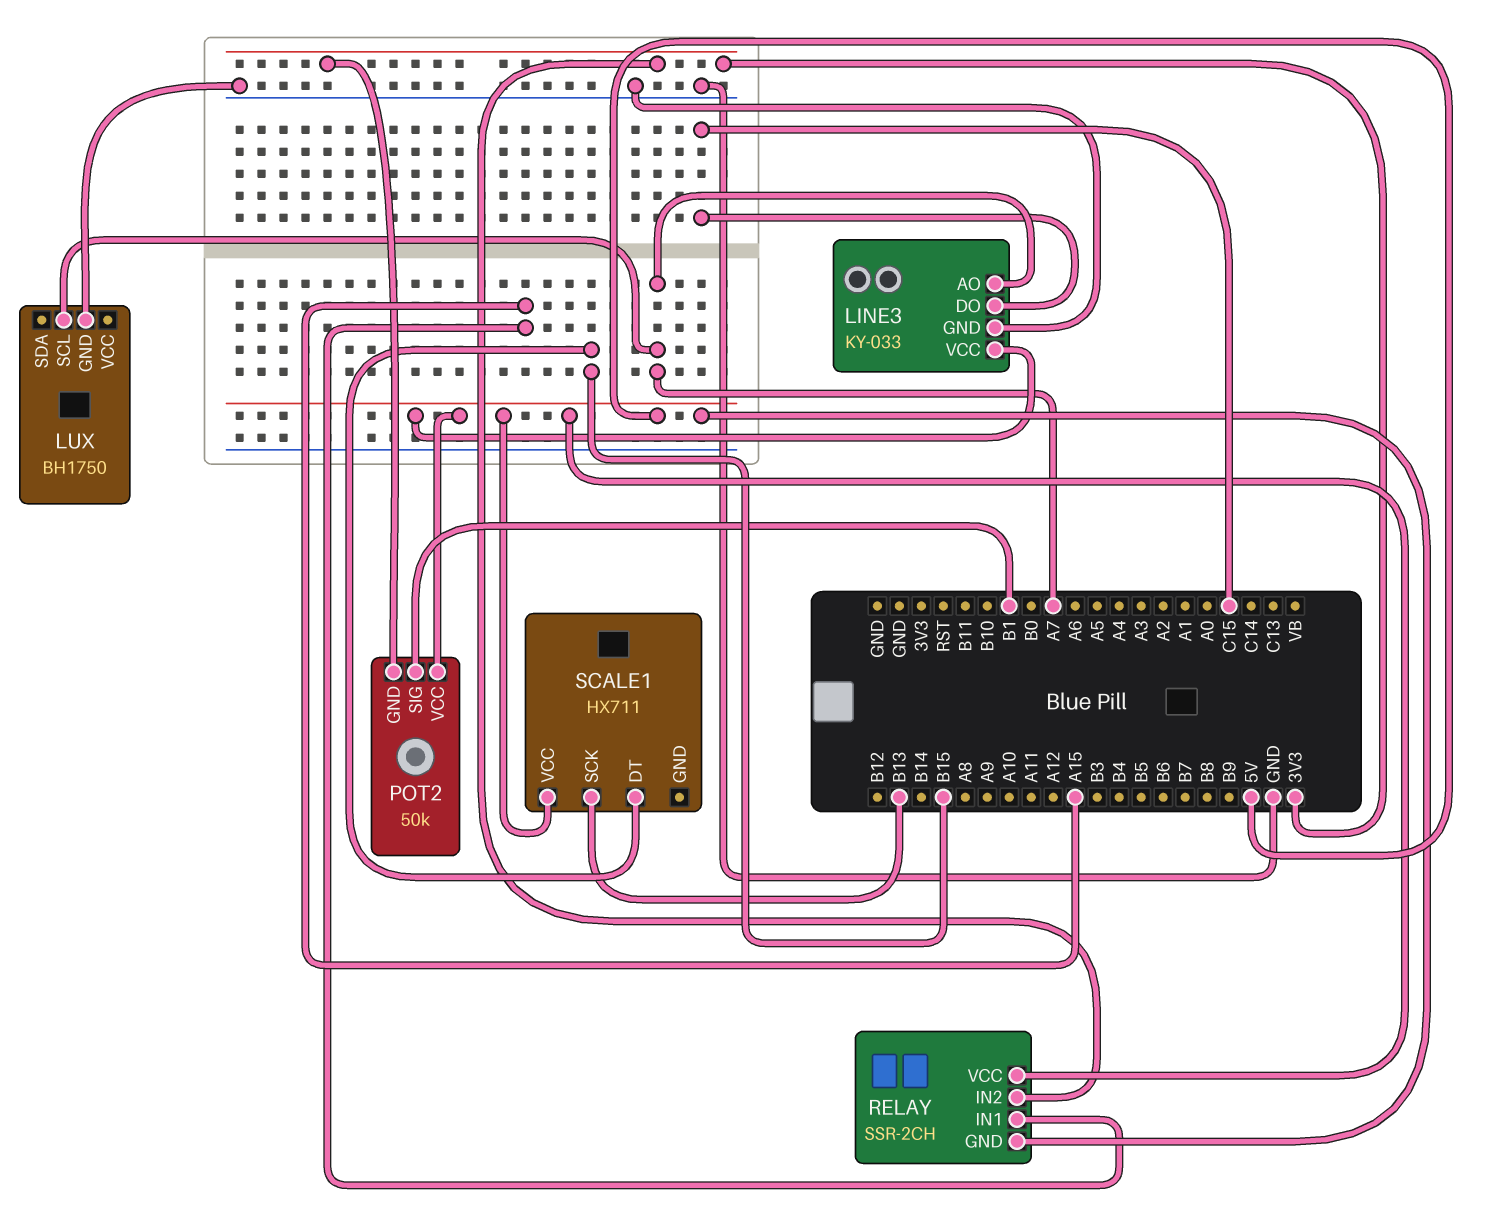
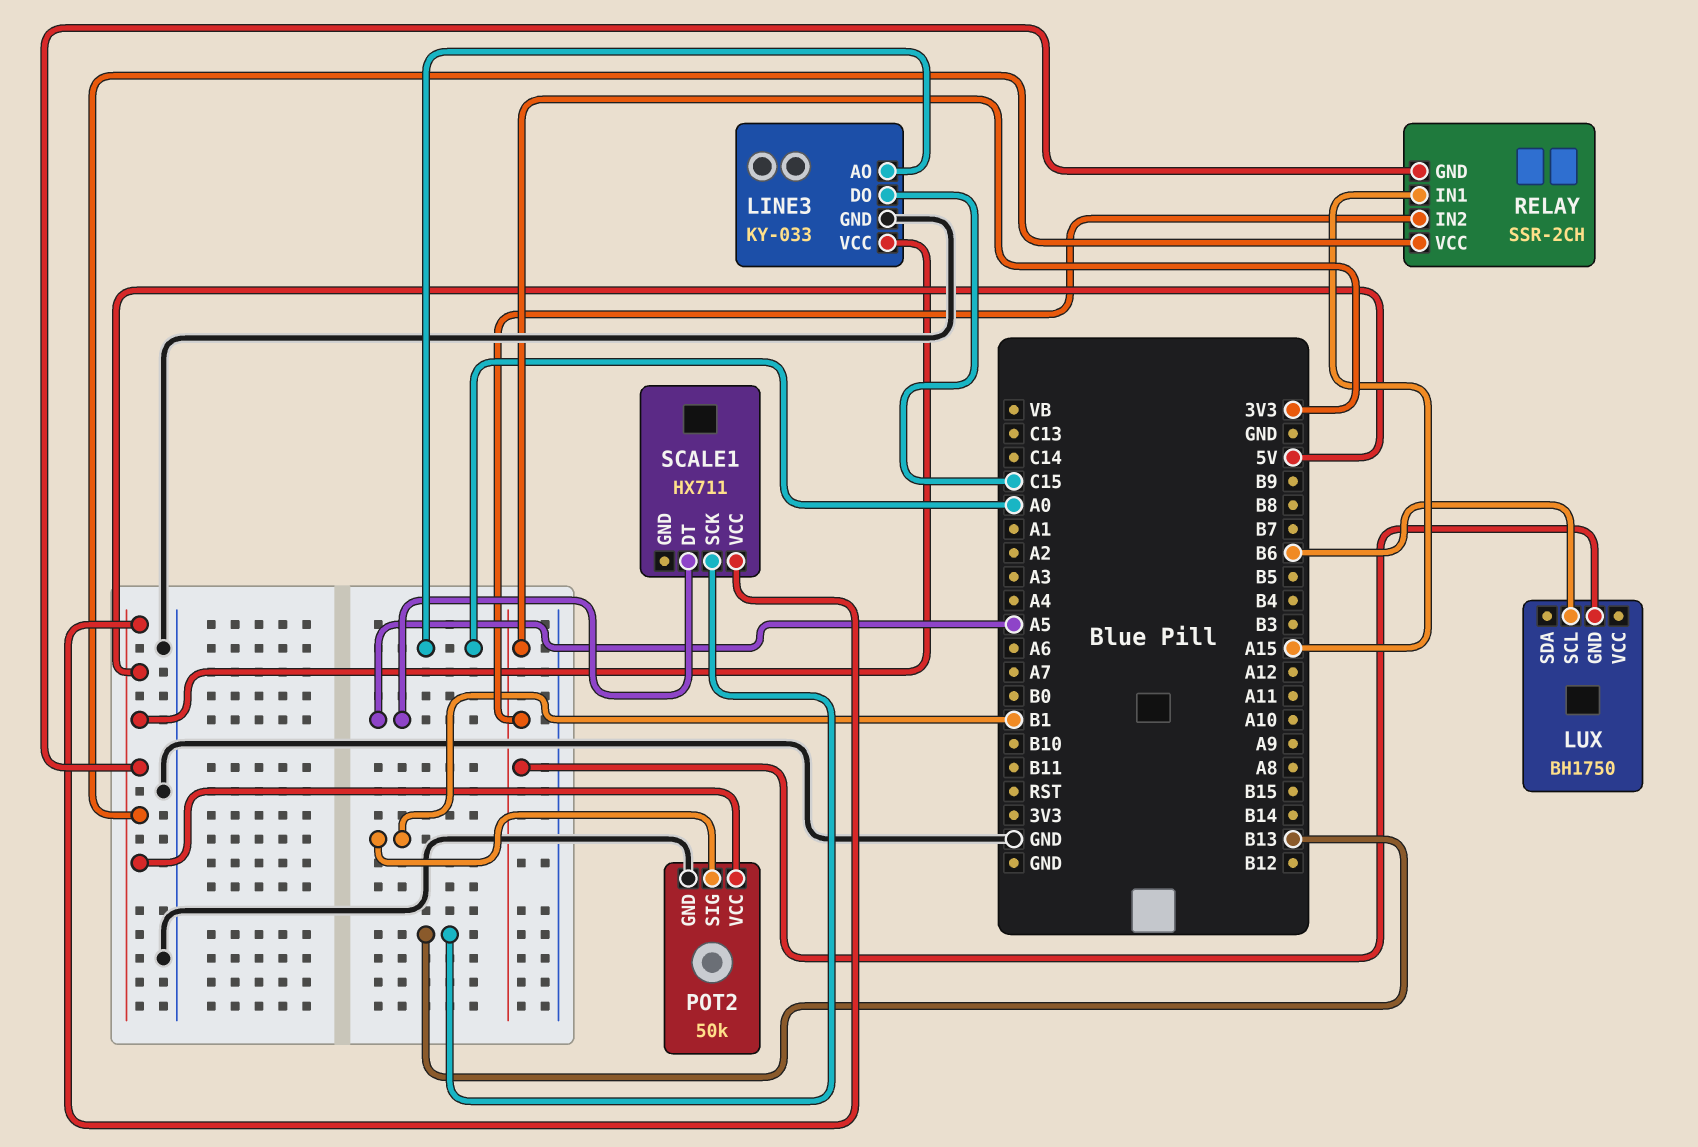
LINE3 pin AO: A7 -> A0
LUX pin GND: GND -> 3V3
LUX pin SCL: A7 -> B6
POT2 pin GND: 3V3 -> GND
SCALE1 pin DT: B15 -> A5

